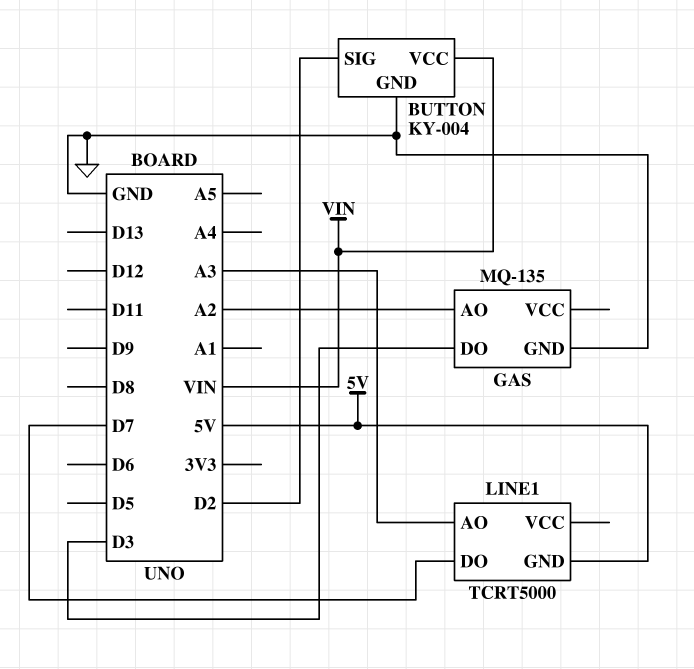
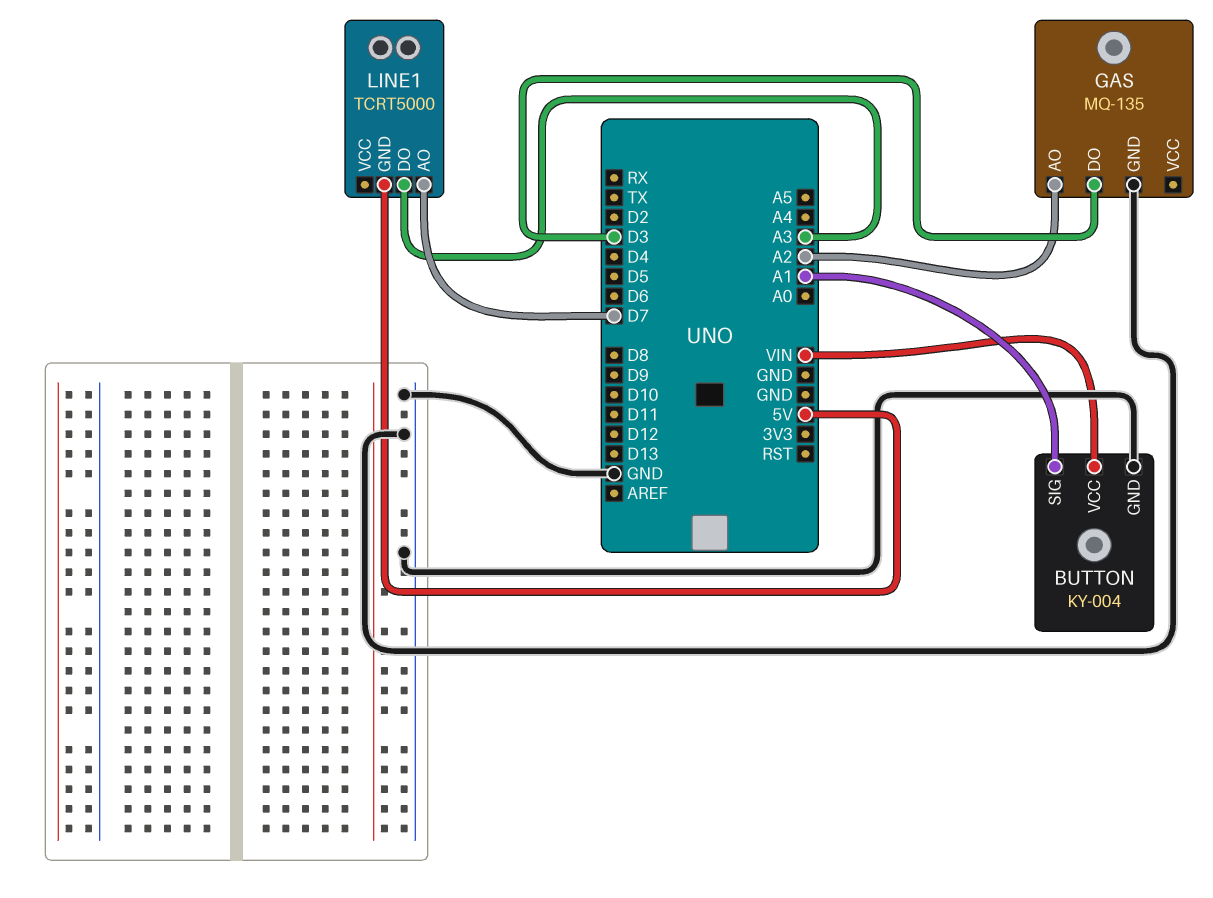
BUTTON pin SIG: D2 -> A1
LINE1 pin AO: A3 -> D7
LINE1 pin DO: D7 -> A3

